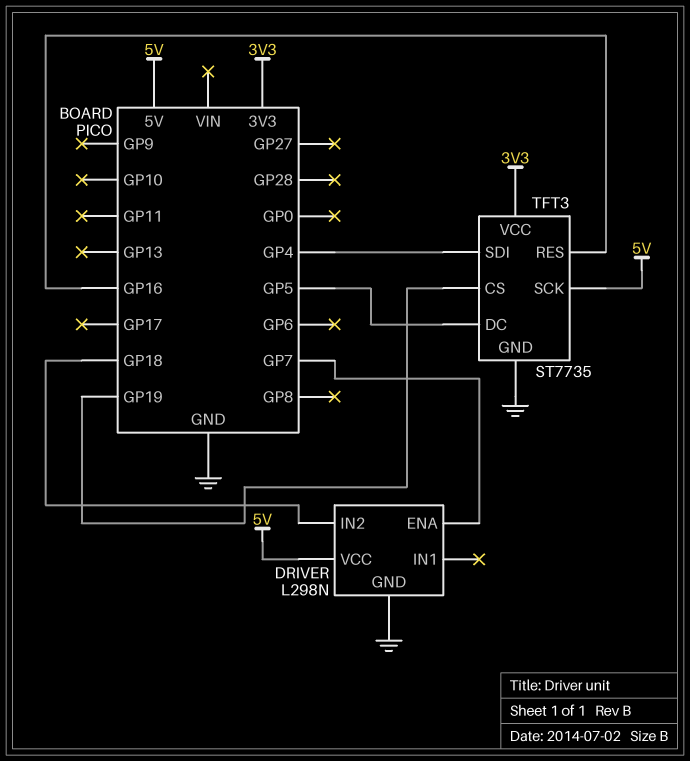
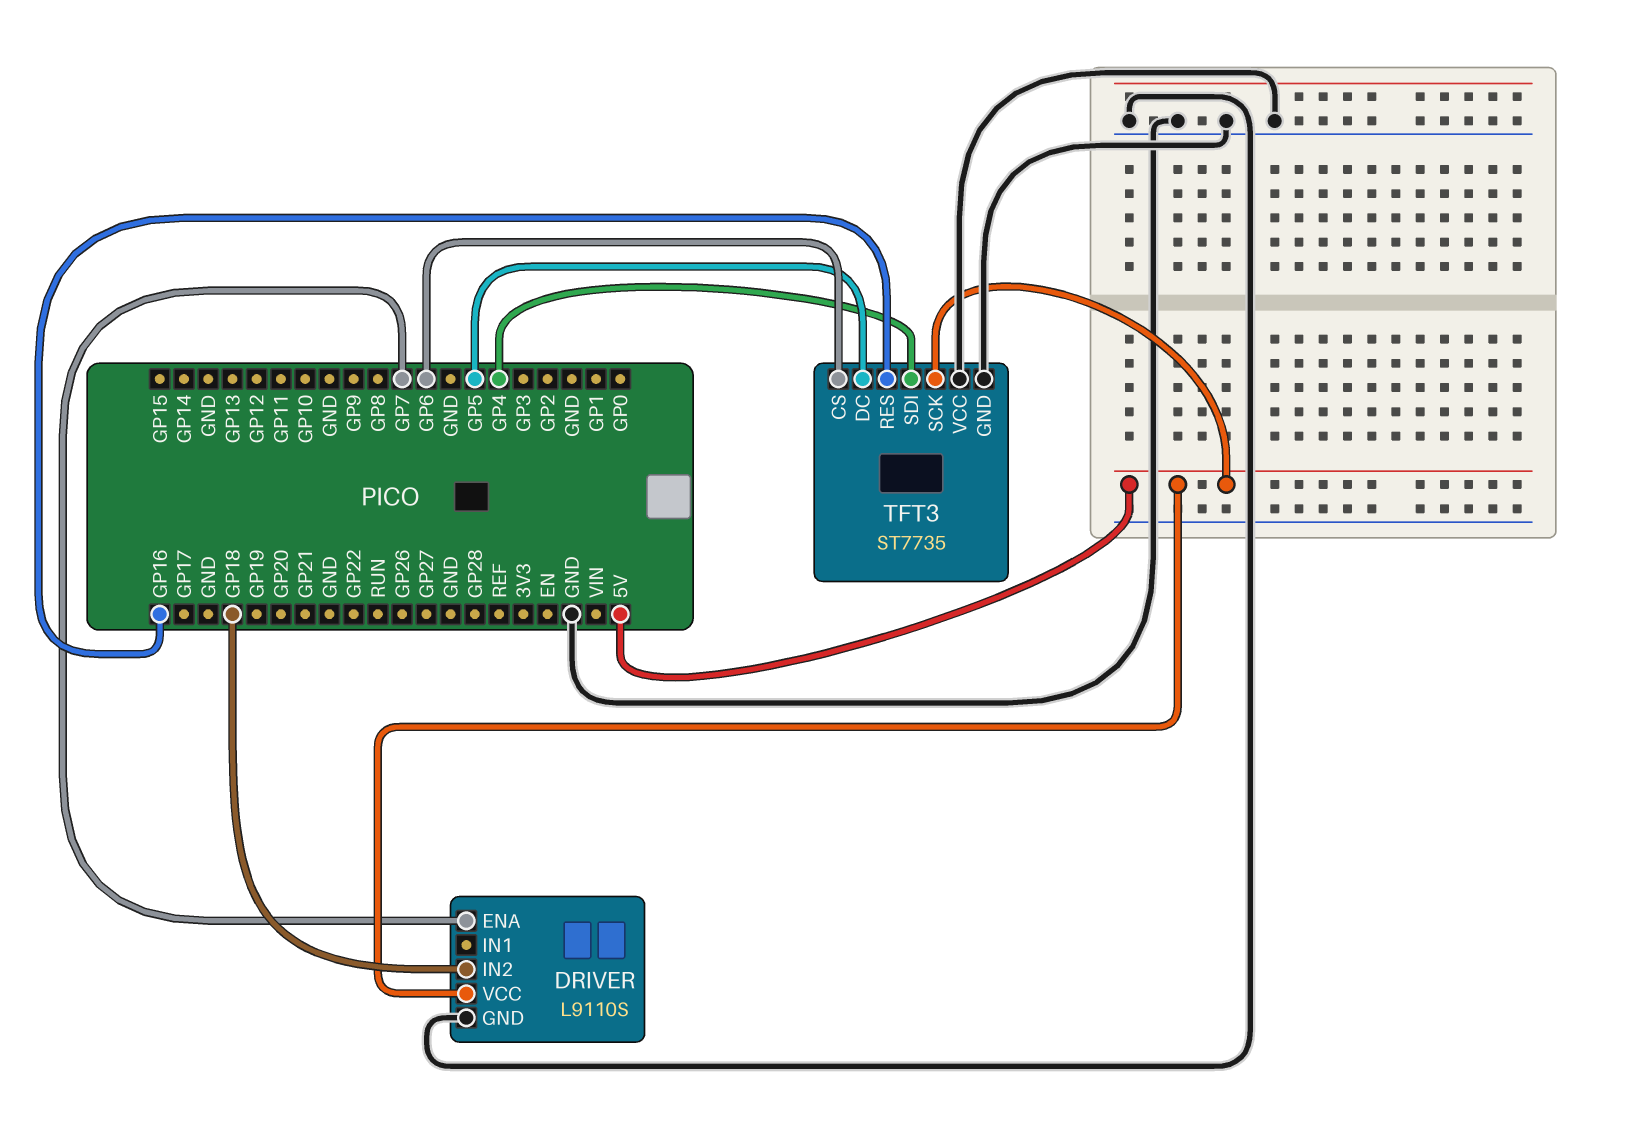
DRIVER: L298N -> L9110S
TFT3 pin CS: GP19 -> GP6
TFT3 pin VCC: 3V3 -> GND

